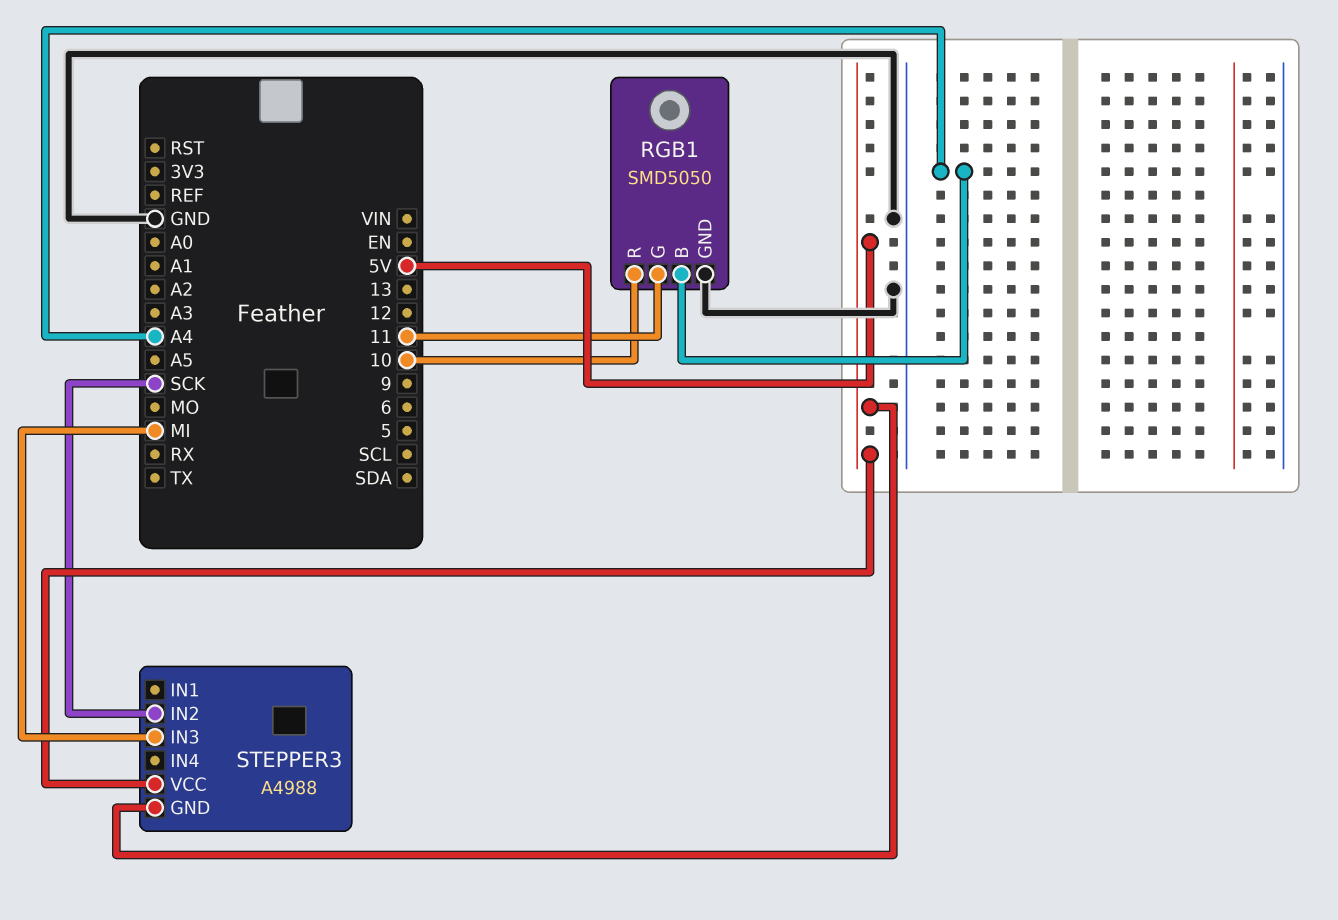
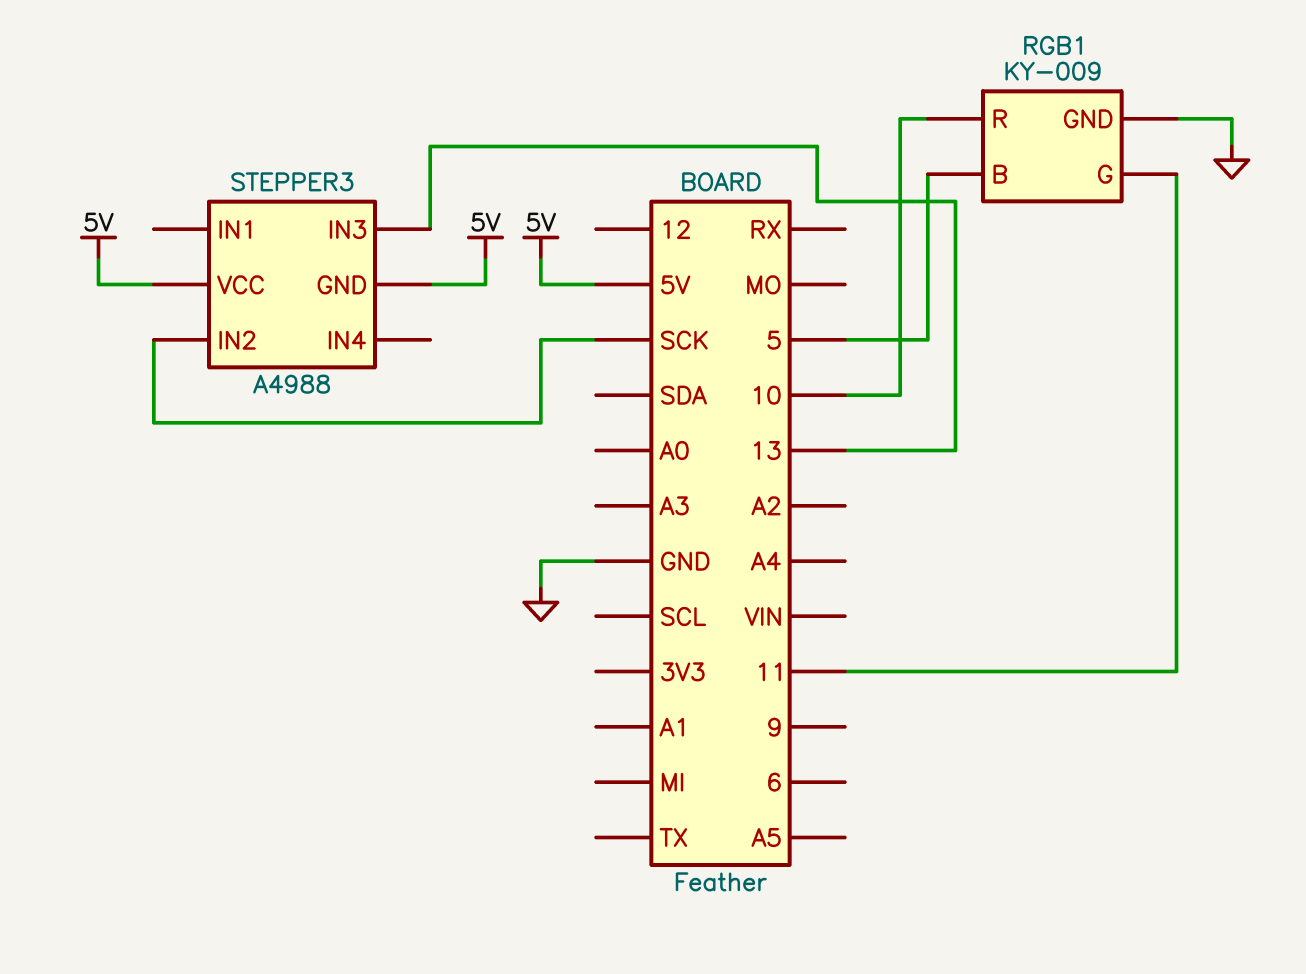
RGB1: SMD5050 -> KY-009
RGB1 pin B: A4 -> 5
STEPPER3 pin IN3: MI -> 13

